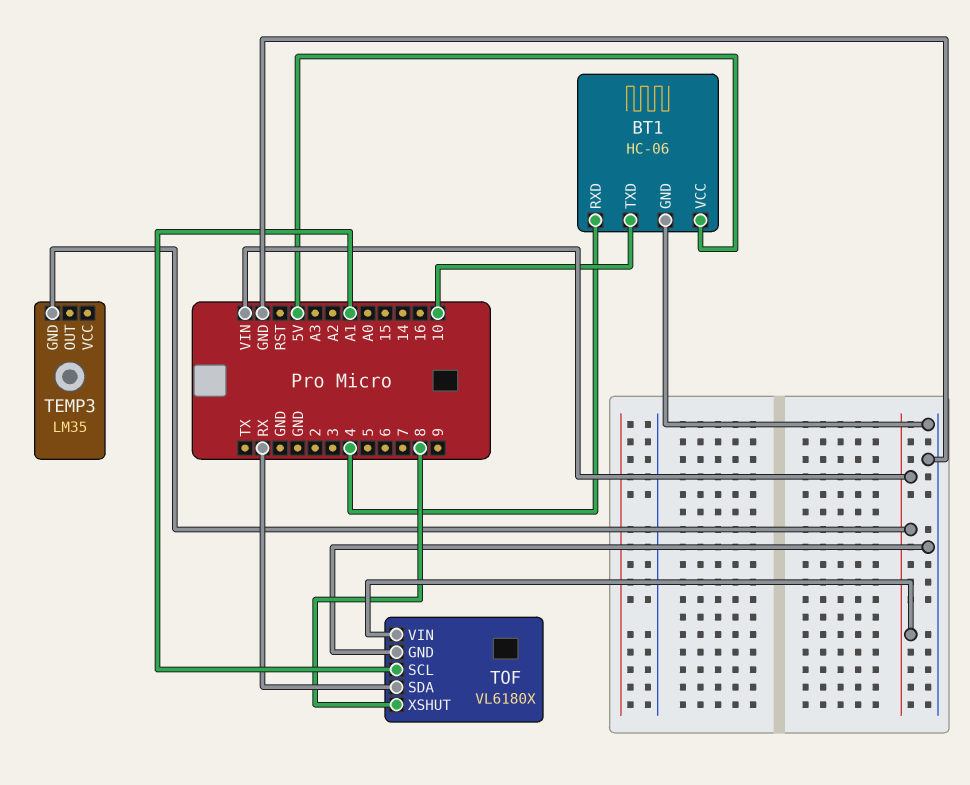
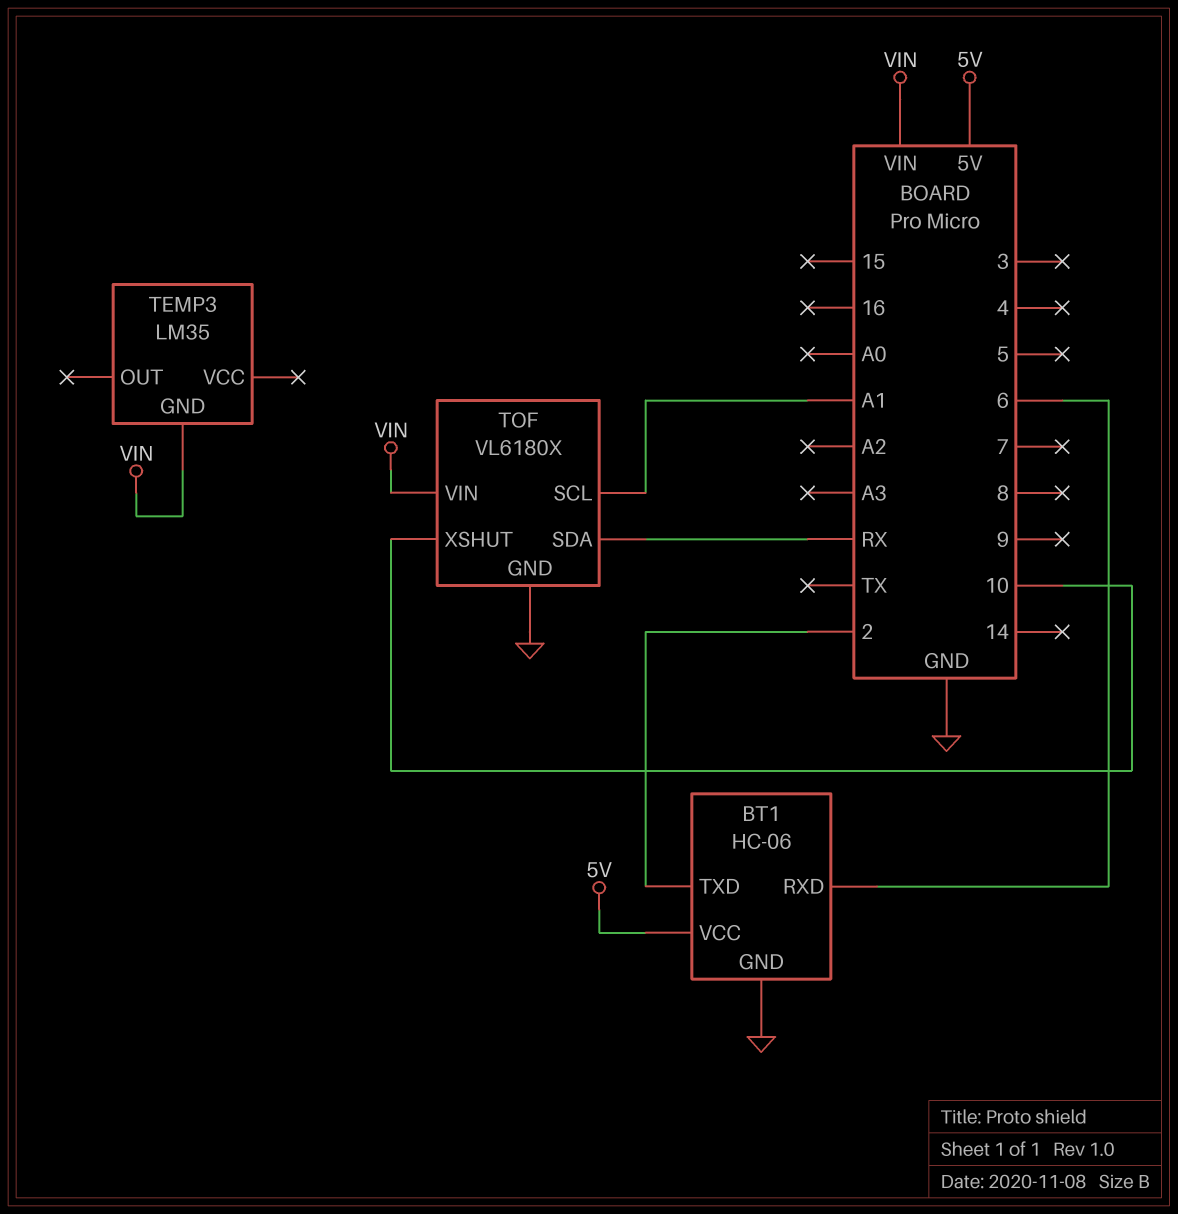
BT1 pin RXD: 4 -> 6
BT1 pin TXD: 10 -> 2
TOF pin XSHUT: 8 -> 10

